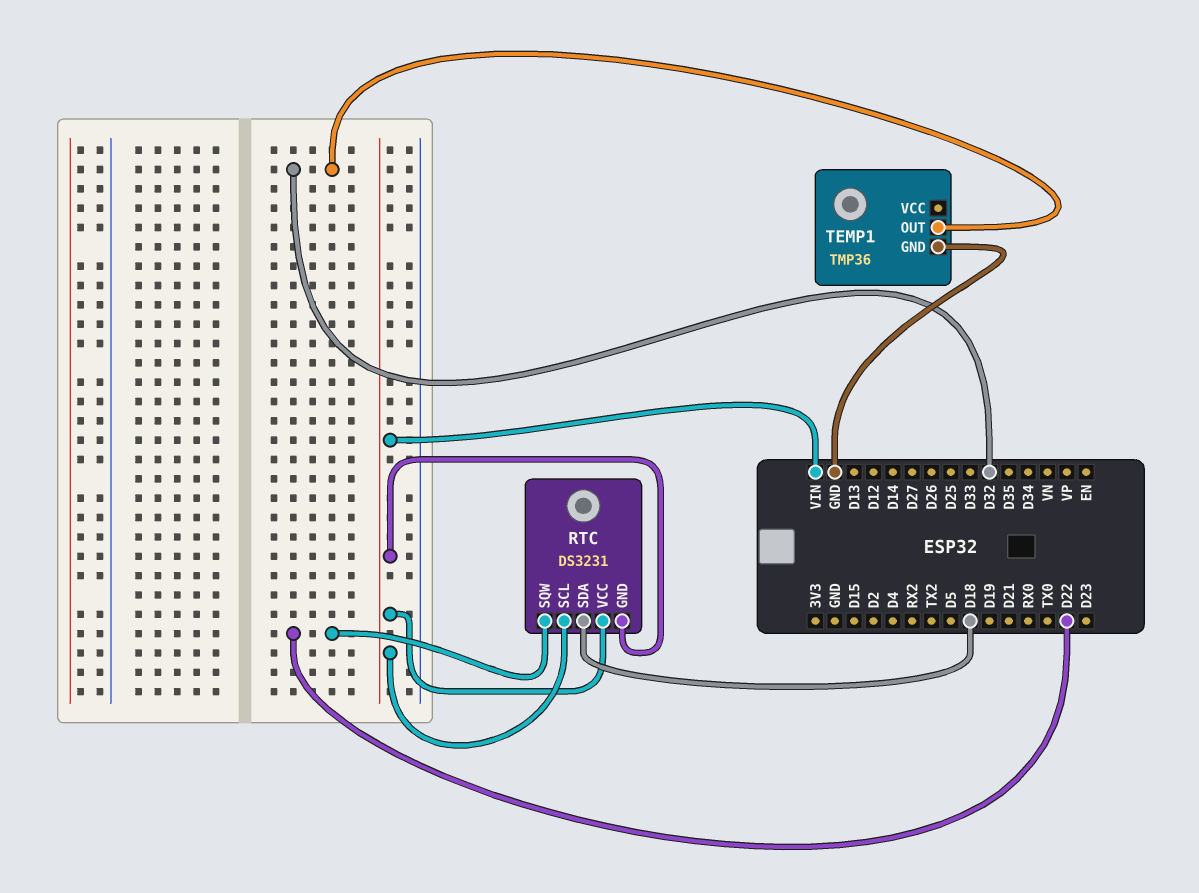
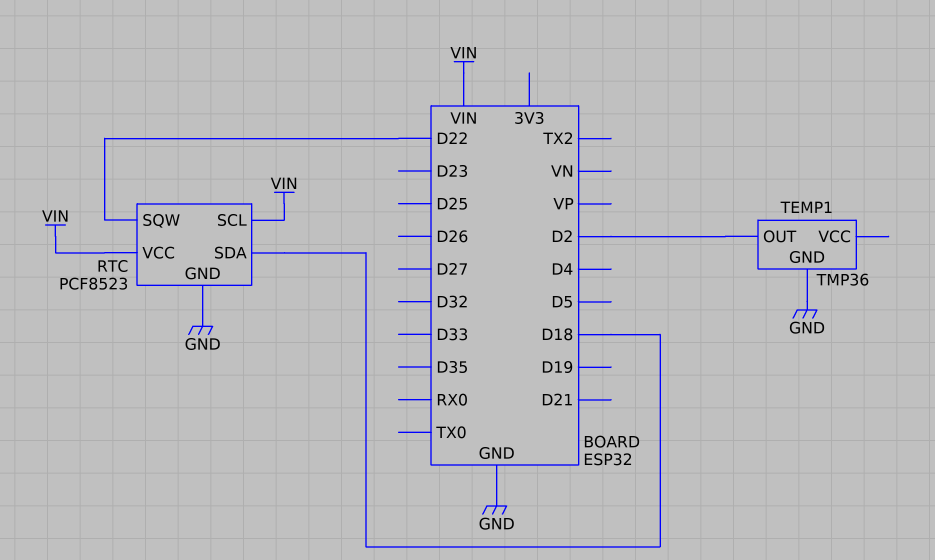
RTC: DS3231 -> PCF8523
RTC pin GND: VIN -> GND
TEMP1 pin OUT: D32 -> D2

